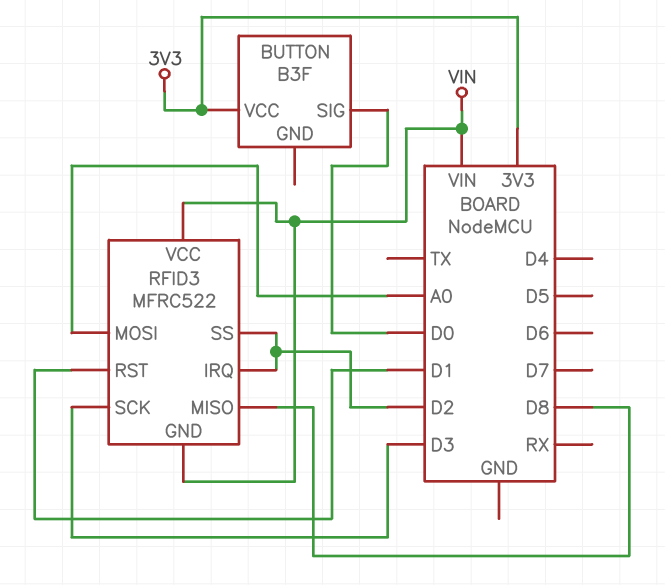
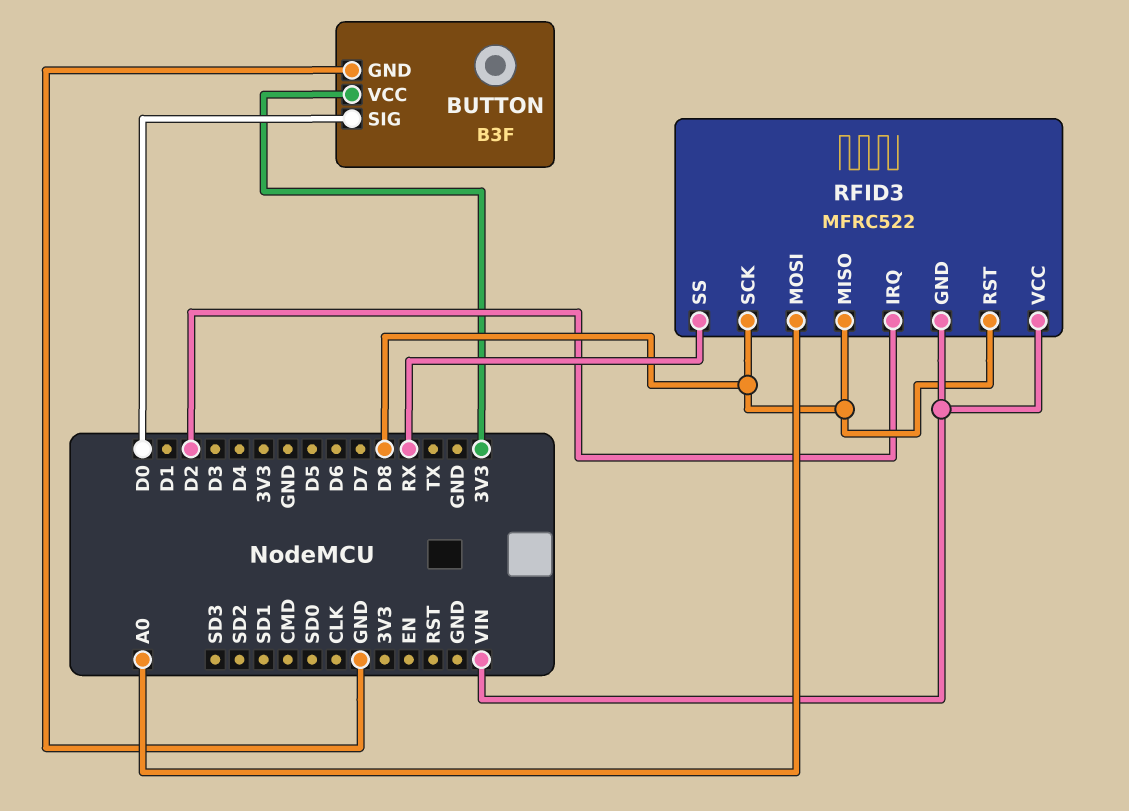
BUTTON pin GND: none -> GND
RFID3 pin RST: D1 -> D8
RFID3 pin SCK: D3 -> D8
RFID3 pin SS: D2 -> RX

